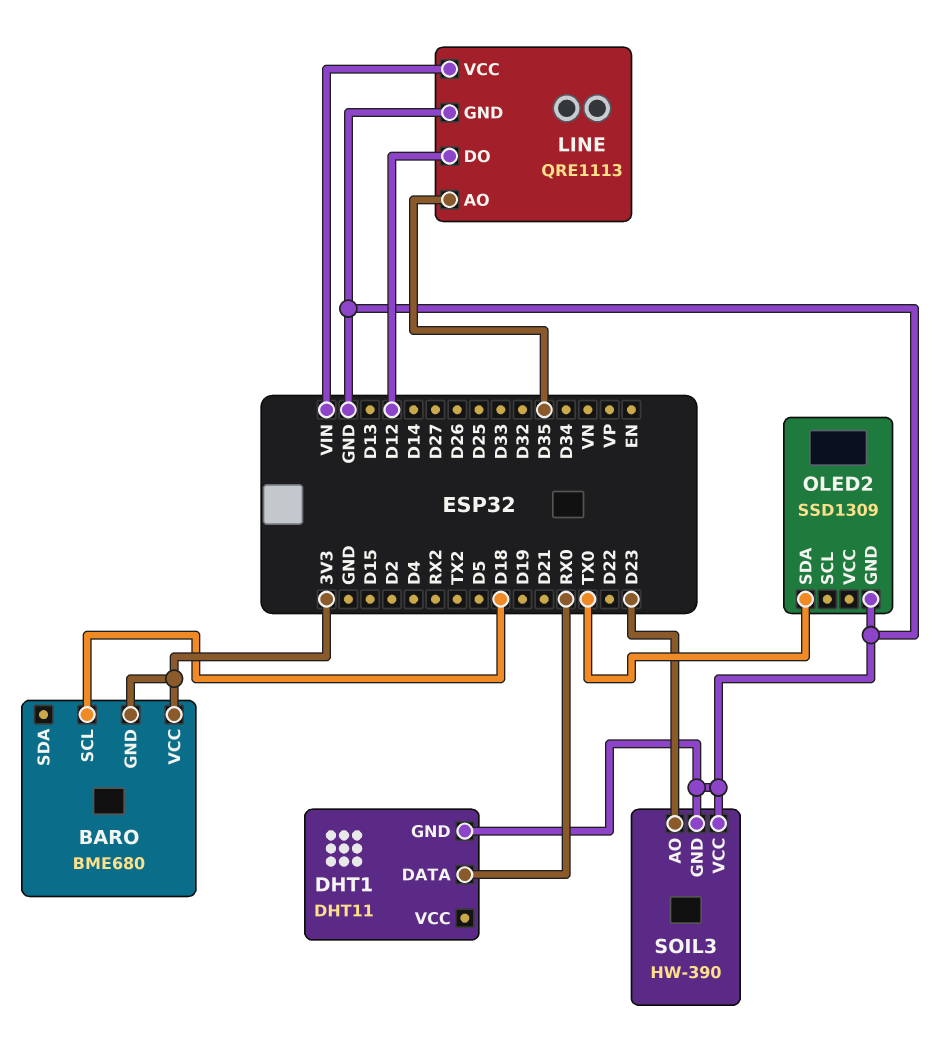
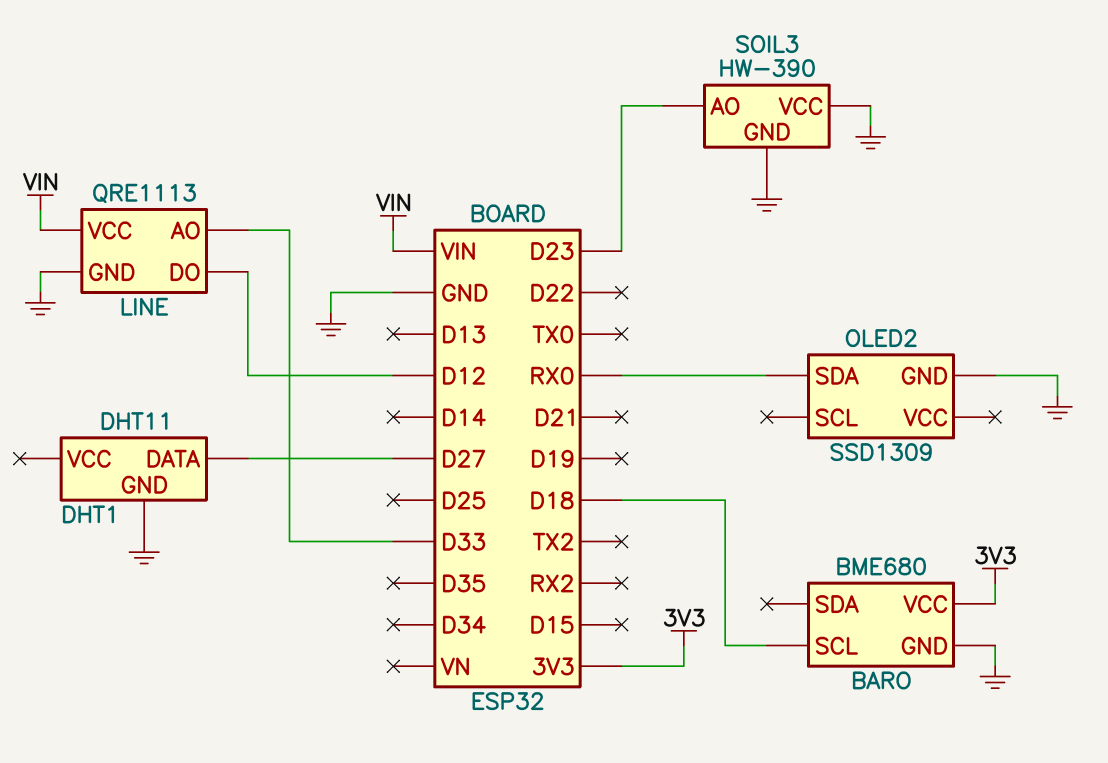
BARO pin GND: 3V3 -> GND
DHT1 pin DATA: RX0 -> D27
LINE pin AO: D35 -> D33
OLED2 pin SDA: TX0 -> RX0

